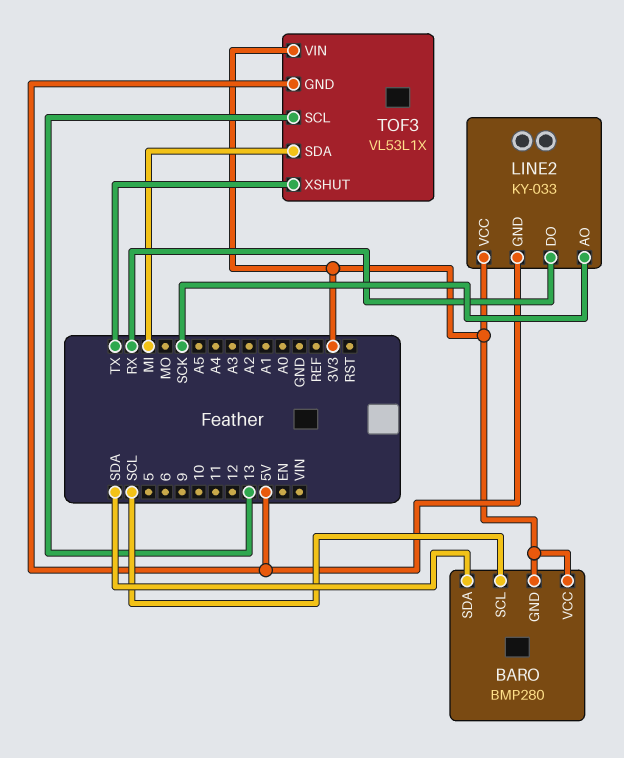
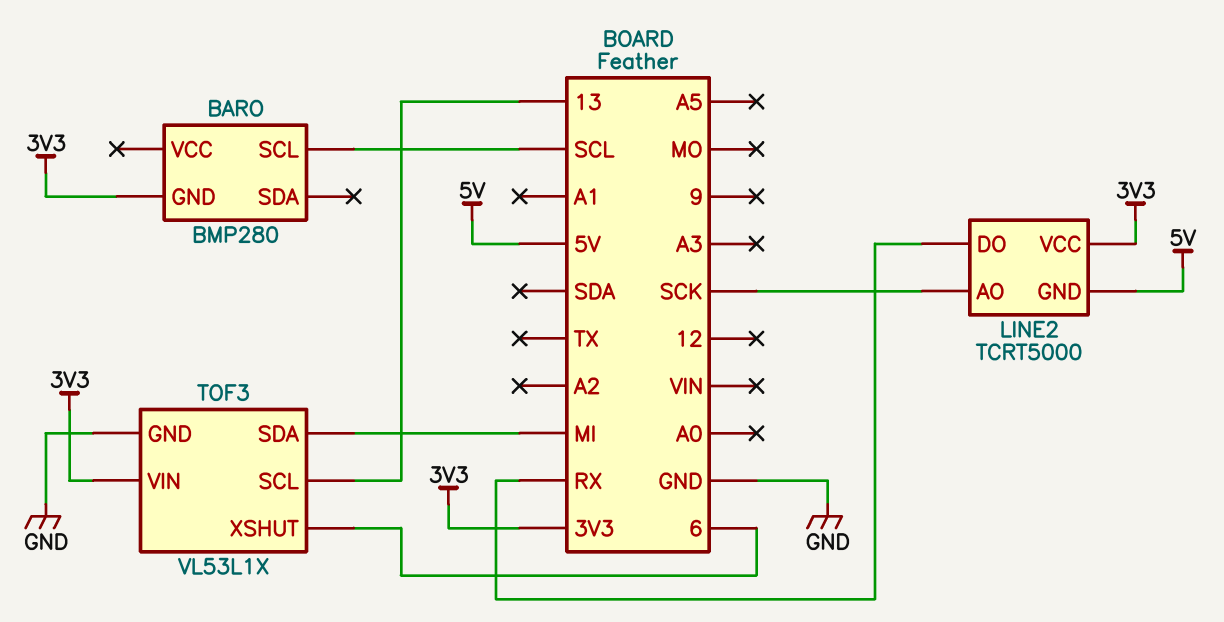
BARO pin SDA: SDA -> none
BARO pin VCC: 3V3 -> none
LINE2: KY-033 -> TCRT5000
TOF3 pin GND: 5V -> GND
TOF3 pin XSHUT: TX -> 6

